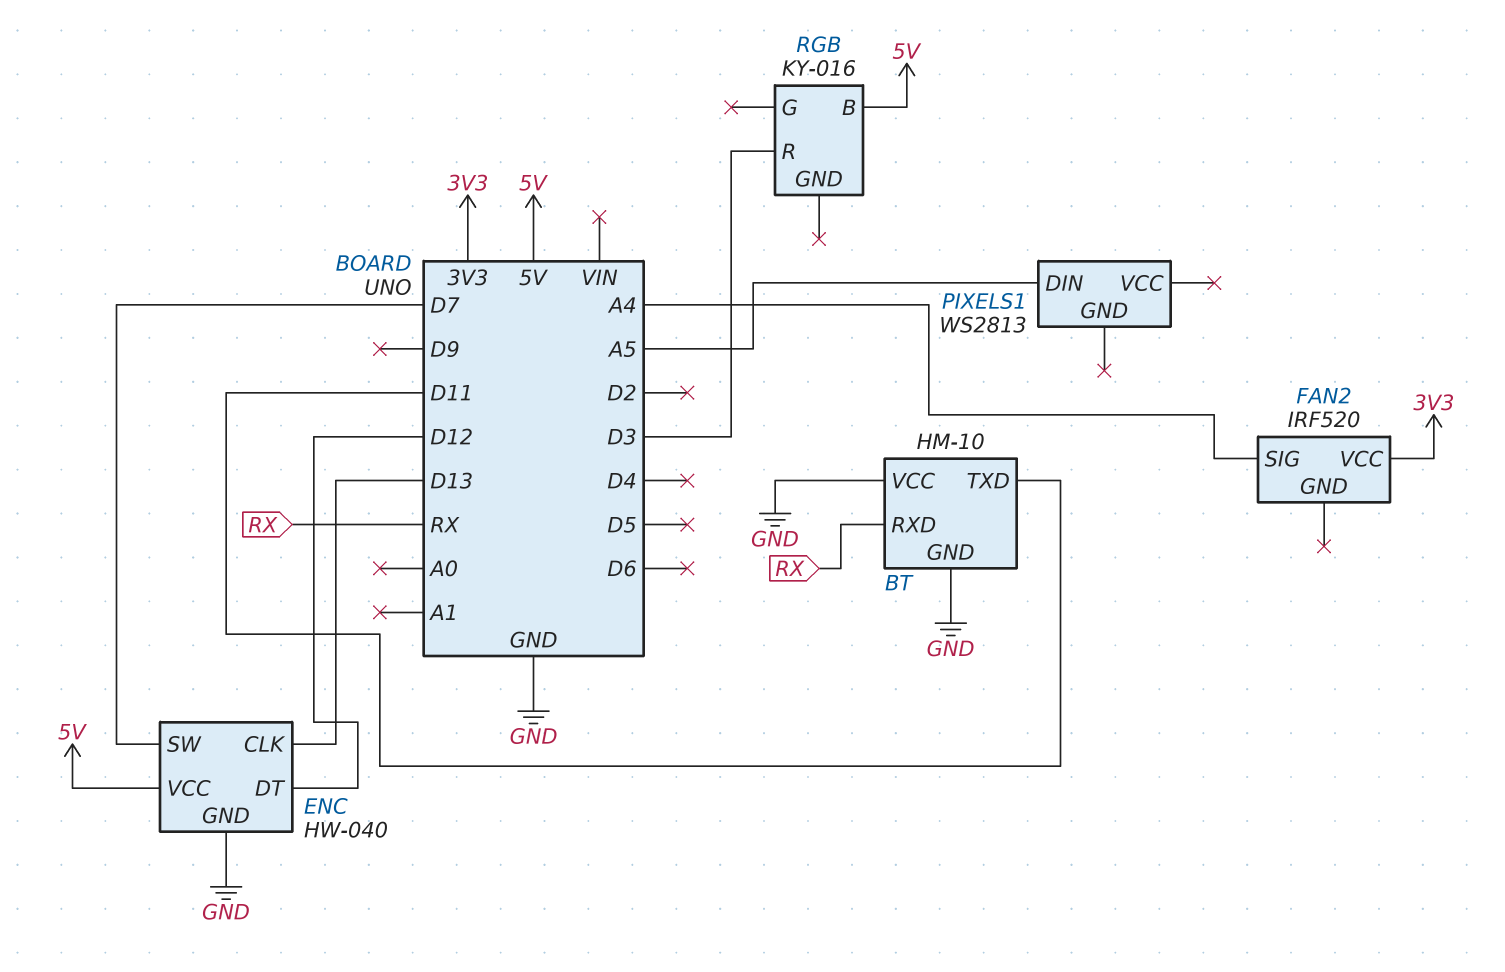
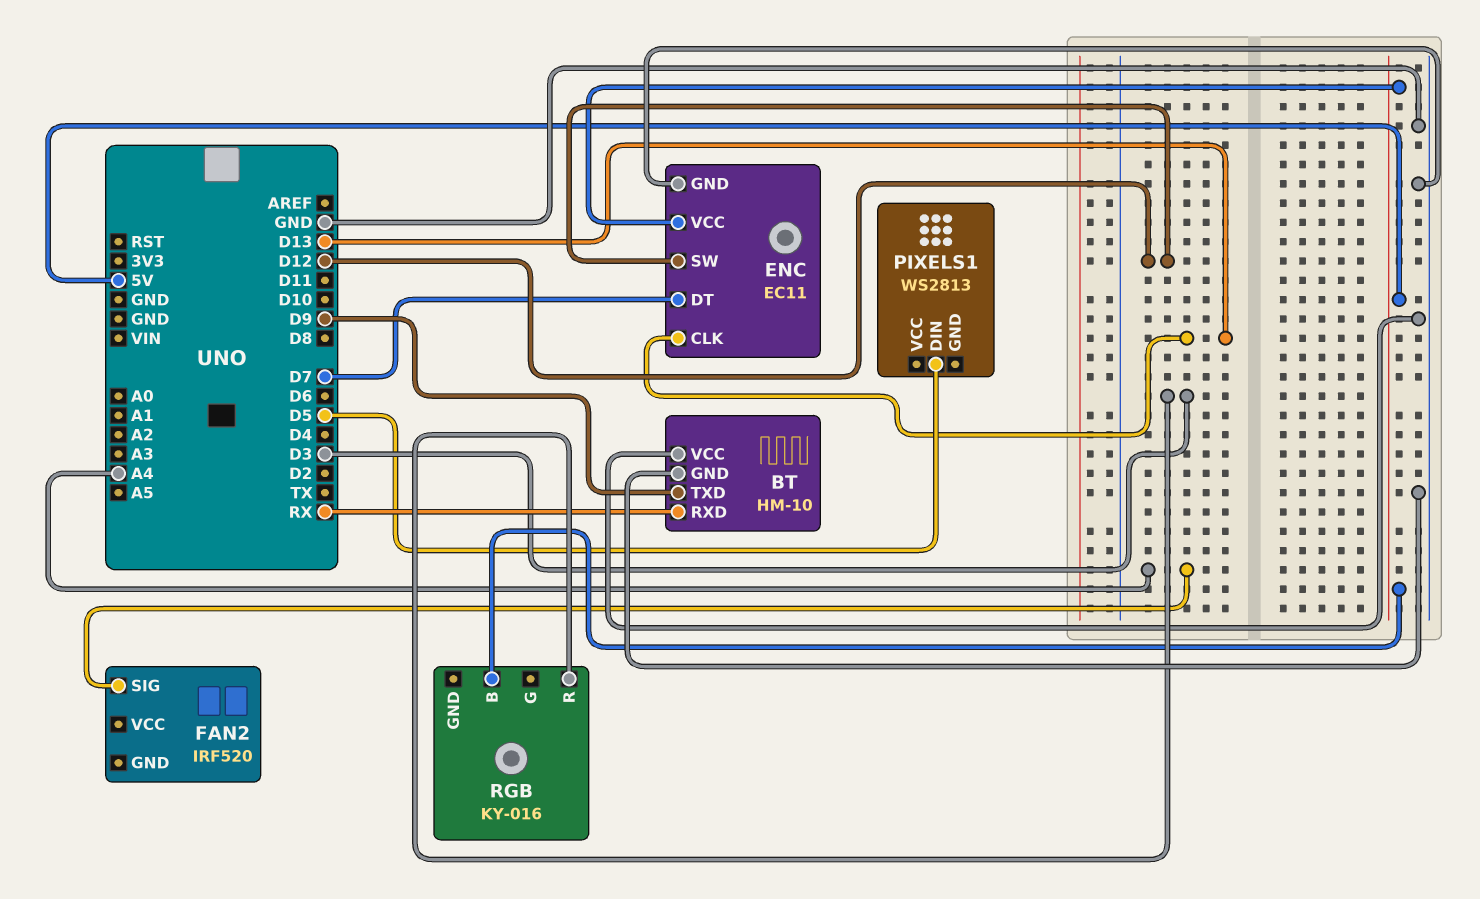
BT pin TXD: D11 -> D9
ENC: HW-040 -> EC11
ENC pin DT: D12 -> D7
ENC pin SW: D7 -> D12
FAN2 pin VCC: 3V3 -> none
PIXELS1 pin DIN: A5 -> D5

